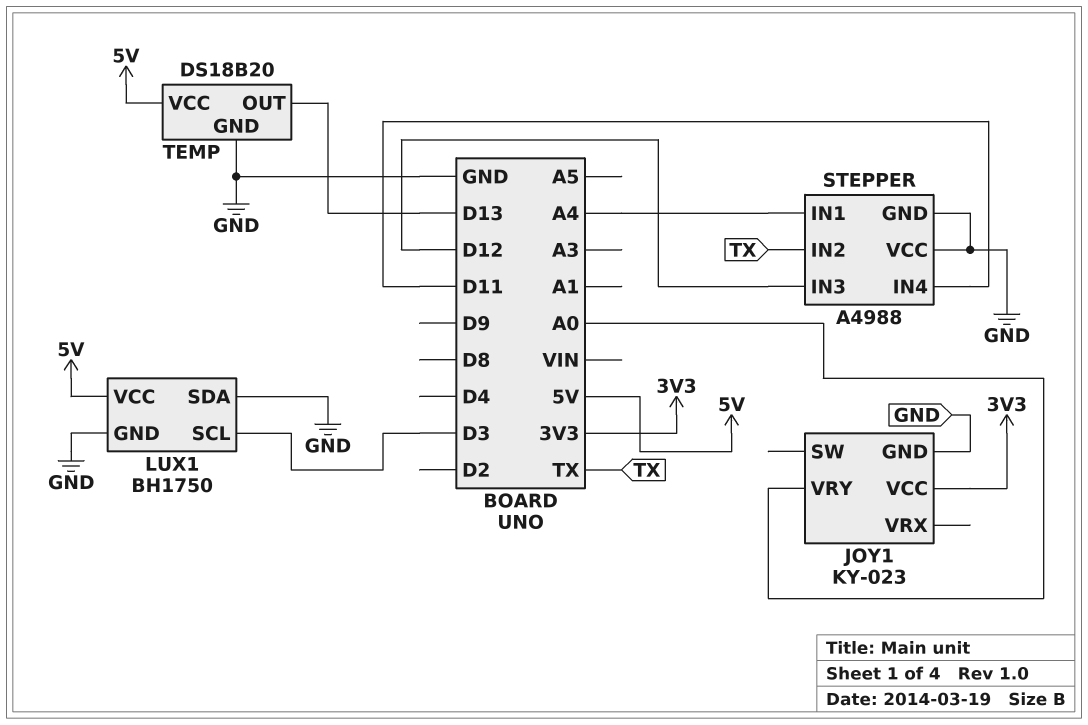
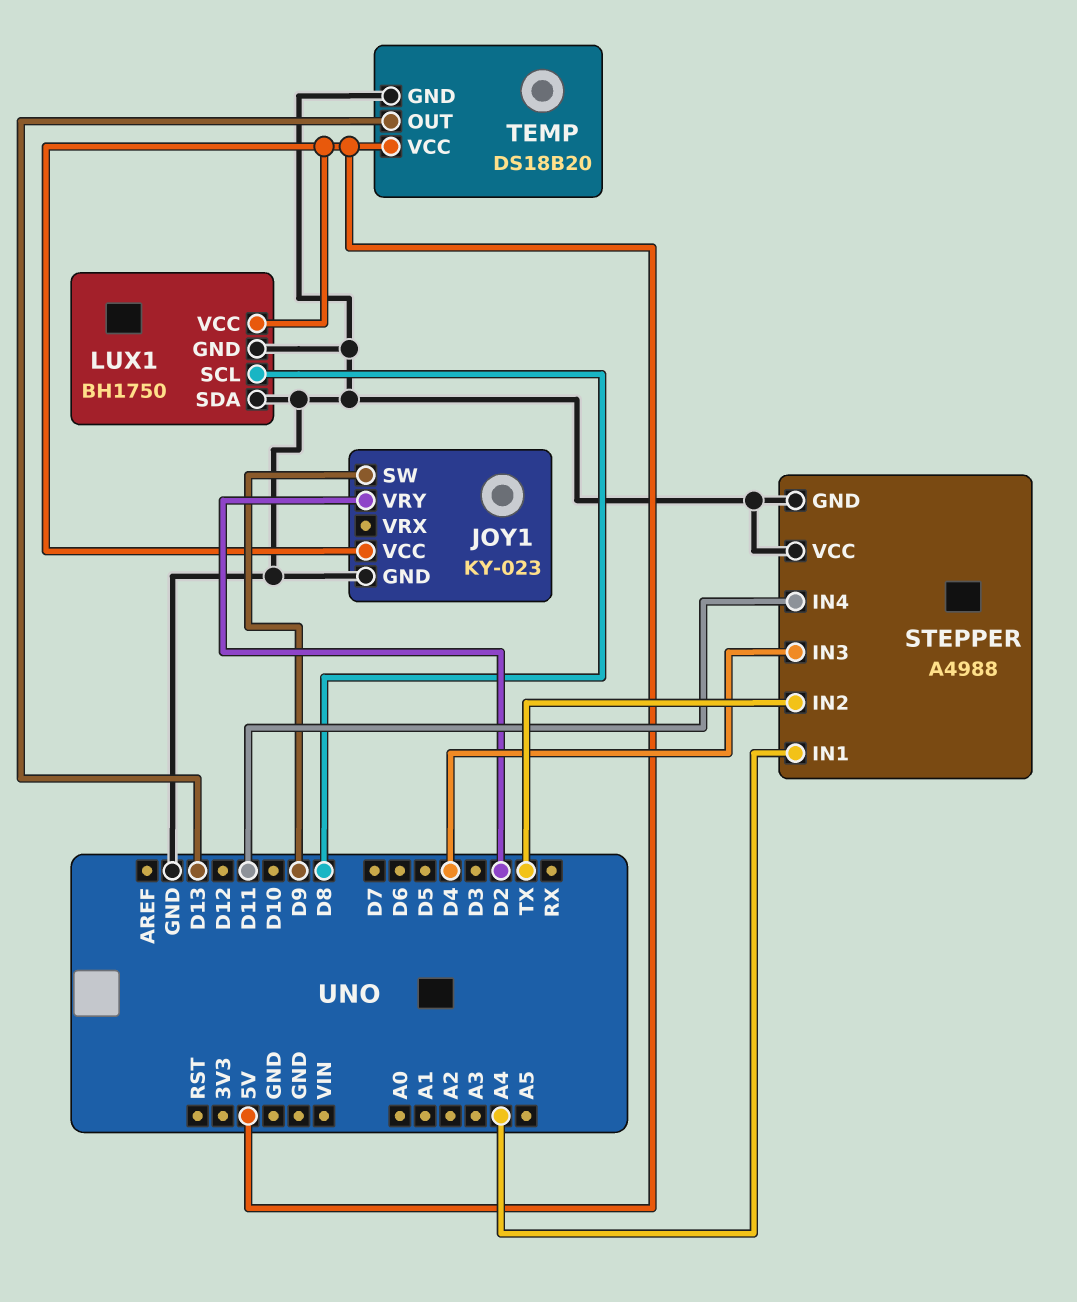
JOY1 pin SW: none -> D9
JOY1 pin VCC: 3V3 -> 5V
JOY1 pin VRY: A0 -> D2
LUX1 pin SCL: D3 -> D8
STEPPER pin IN3: D12 -> D4

